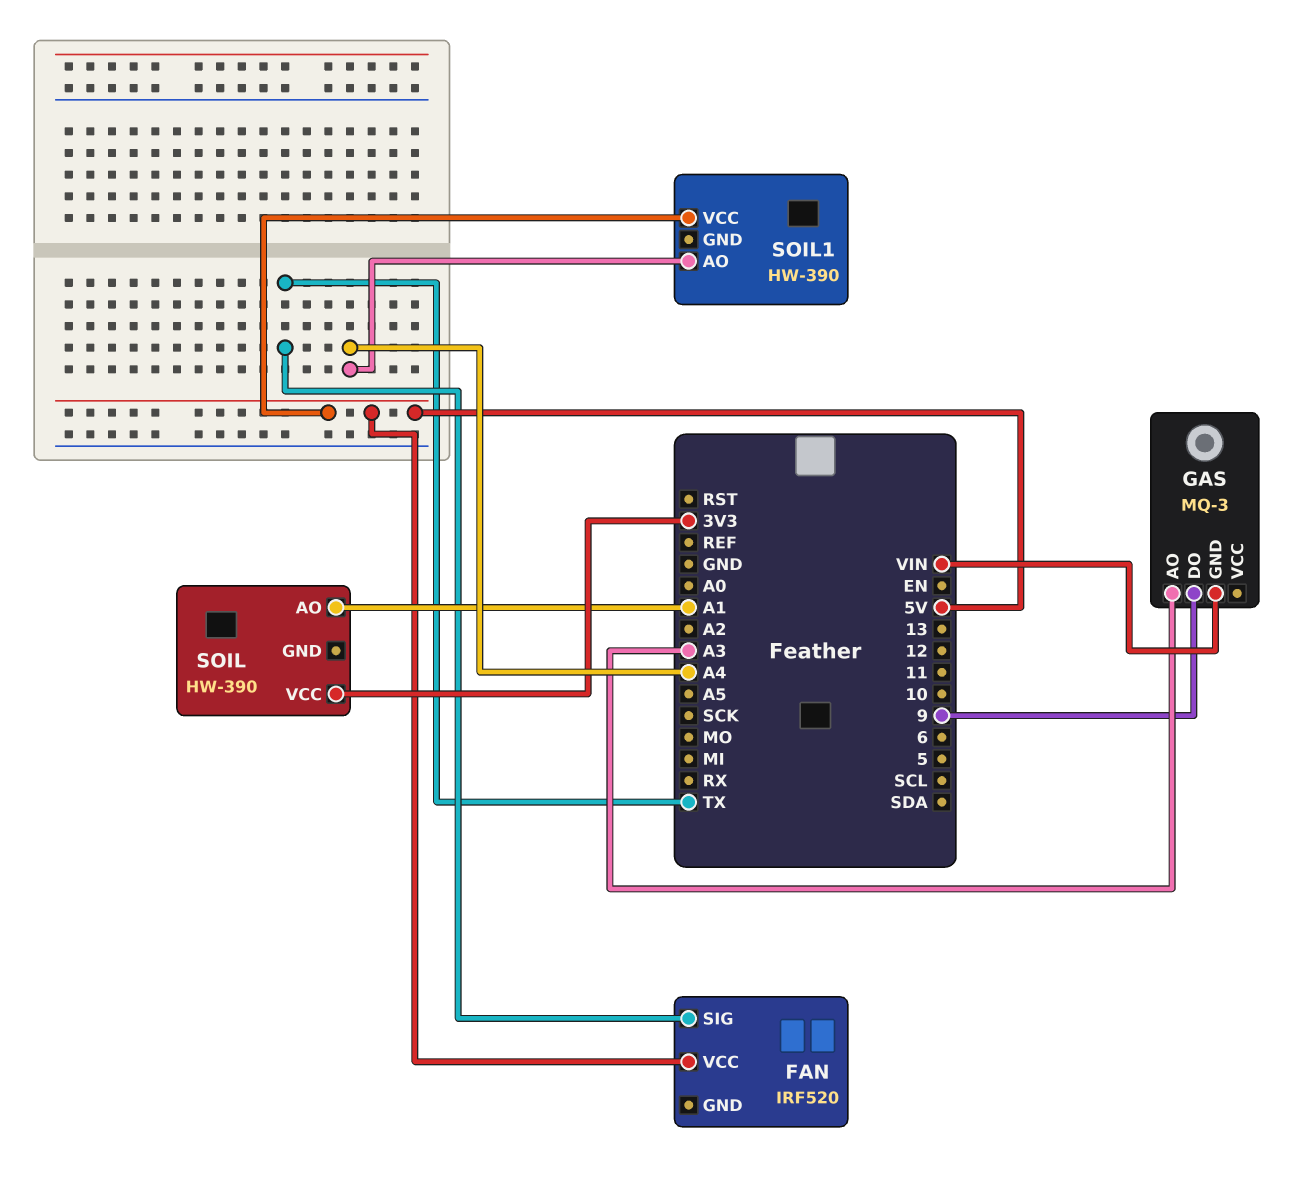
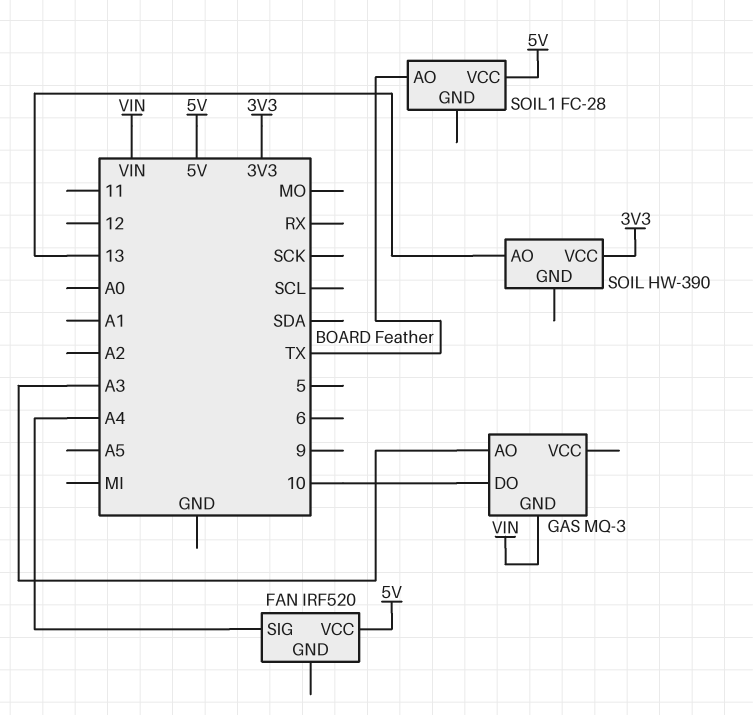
FAN pin SIG: TX -> A4
GAS pin DO: 9 -> 10
SOIL pin AO: A1 -> 13
SOIL1: HW-390 -> FC-28
SOIL1 pin AO: A4 -> TX

